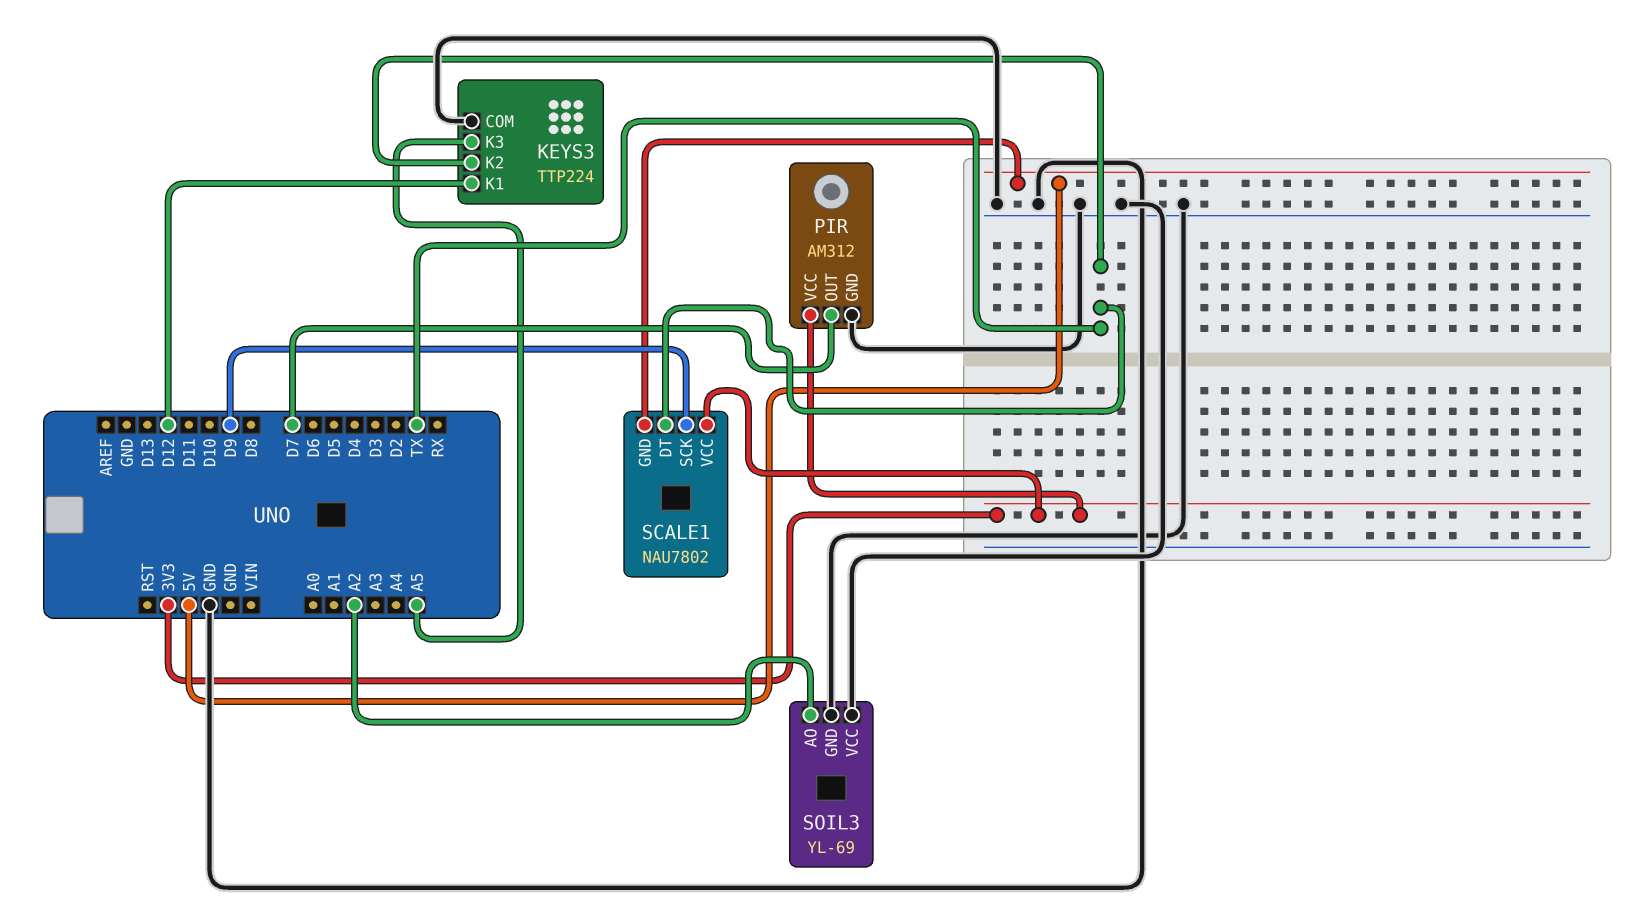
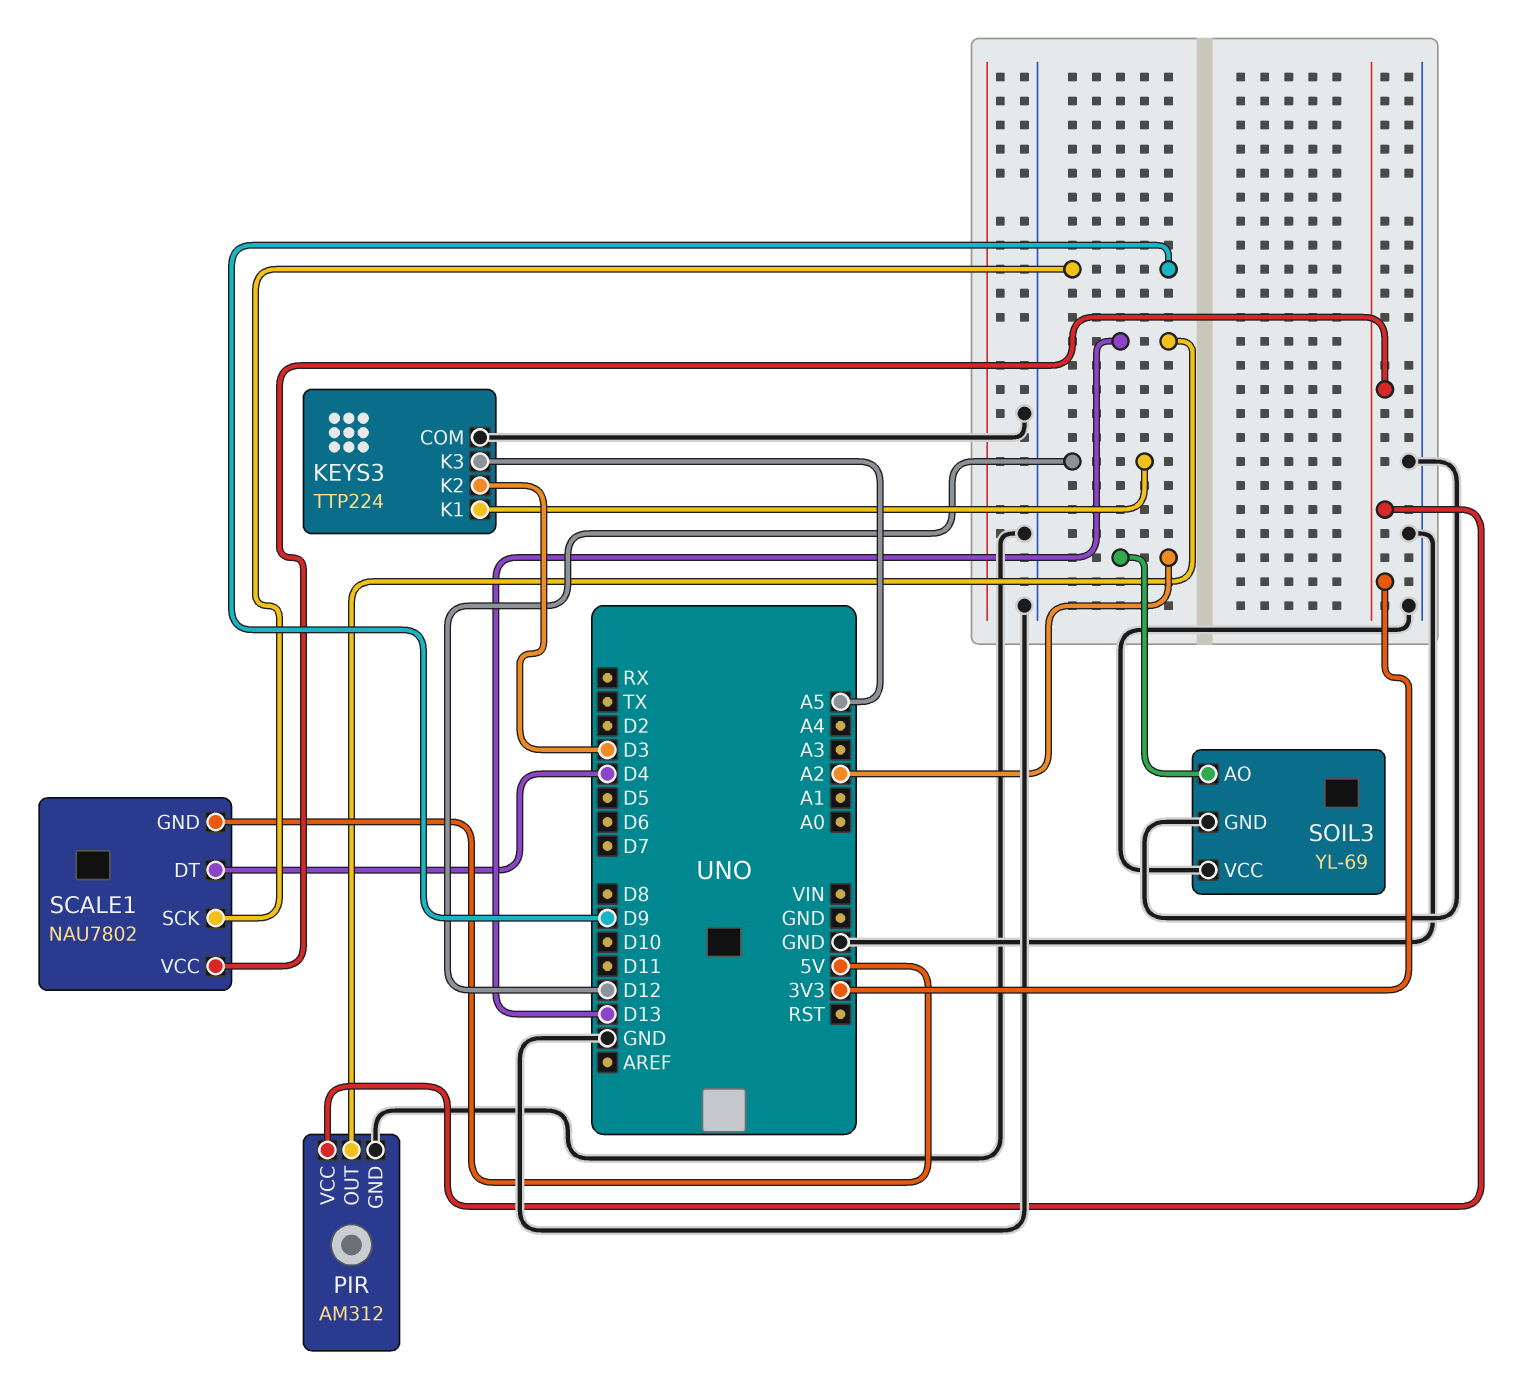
KEYS3 pin K2: TX -> D3
PIR pin OUT: D7 -> D13
SCALE1 pin DT: TX -> D4

